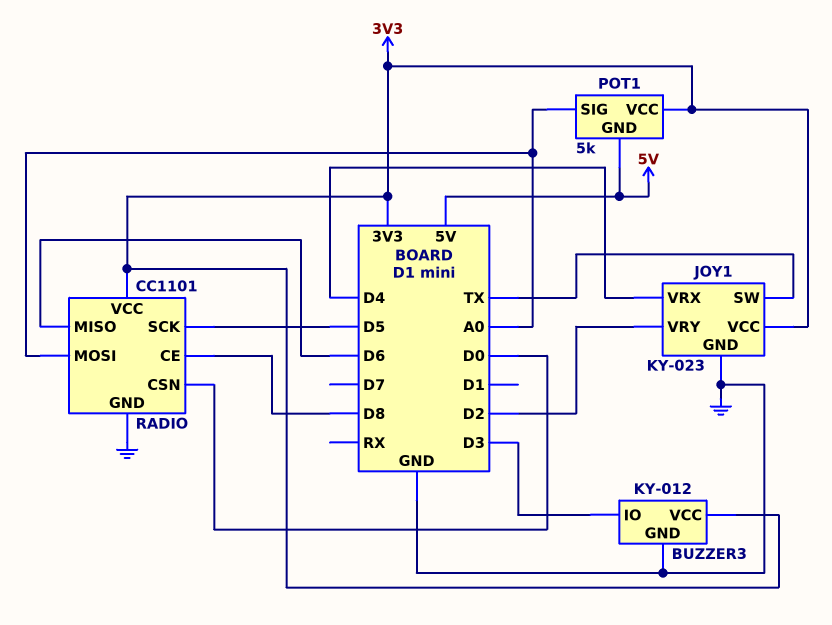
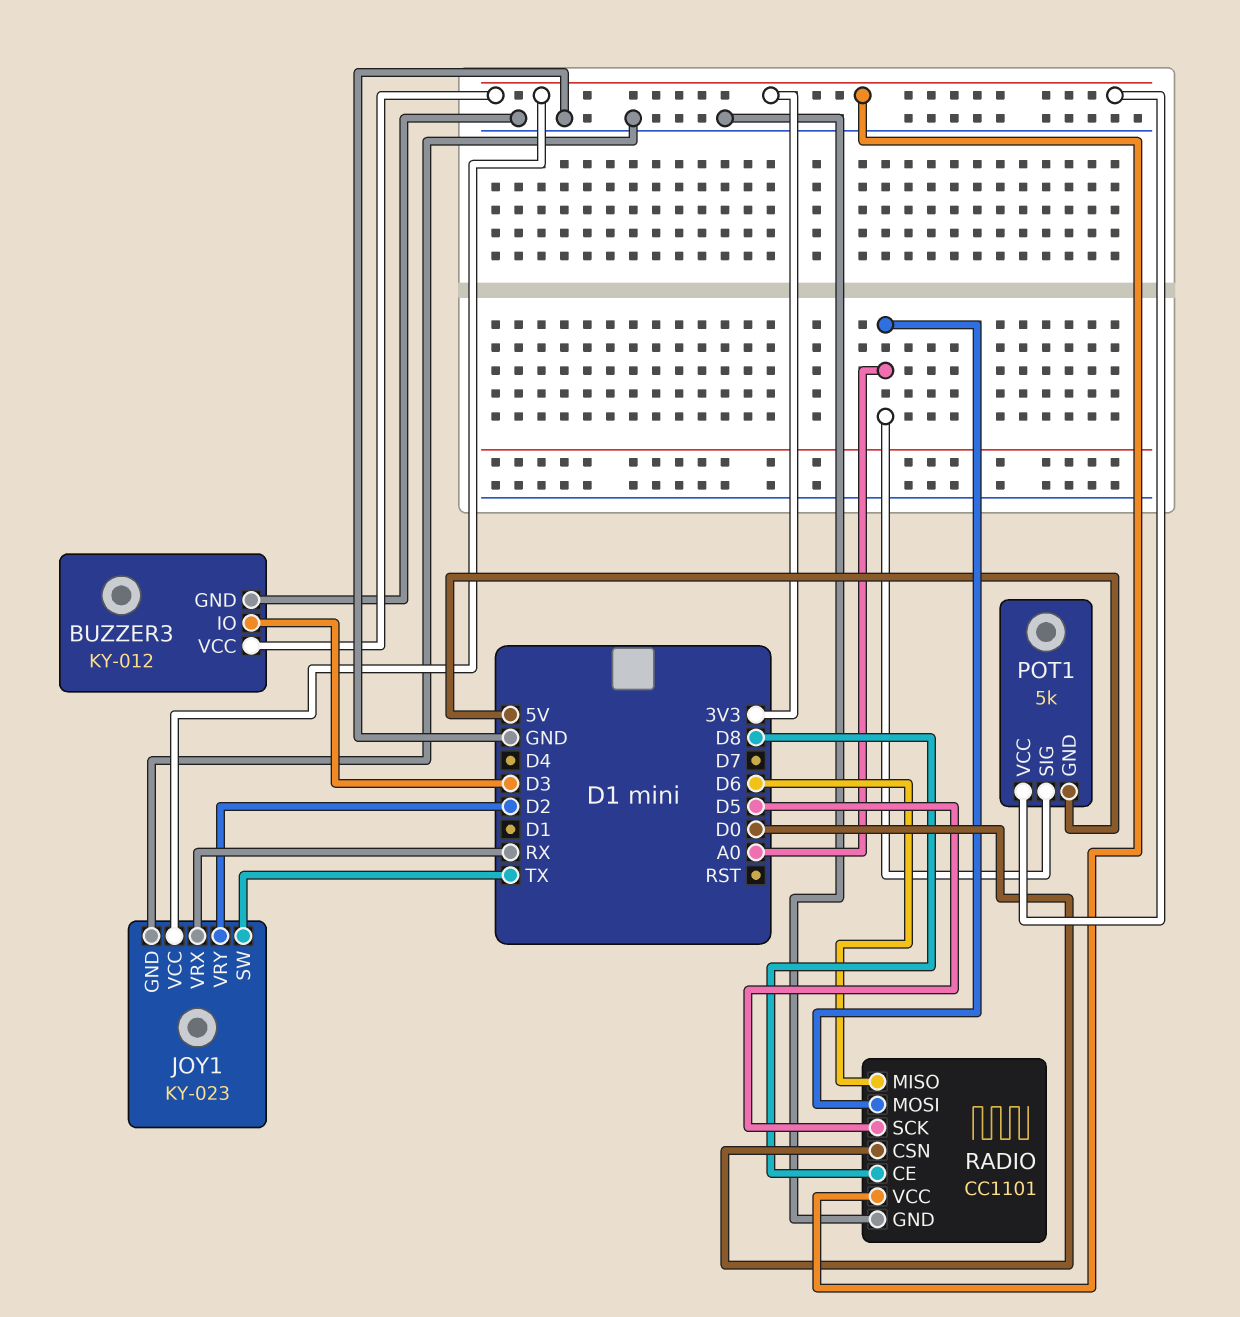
JOY1 pin VRX: D4 -> RX

